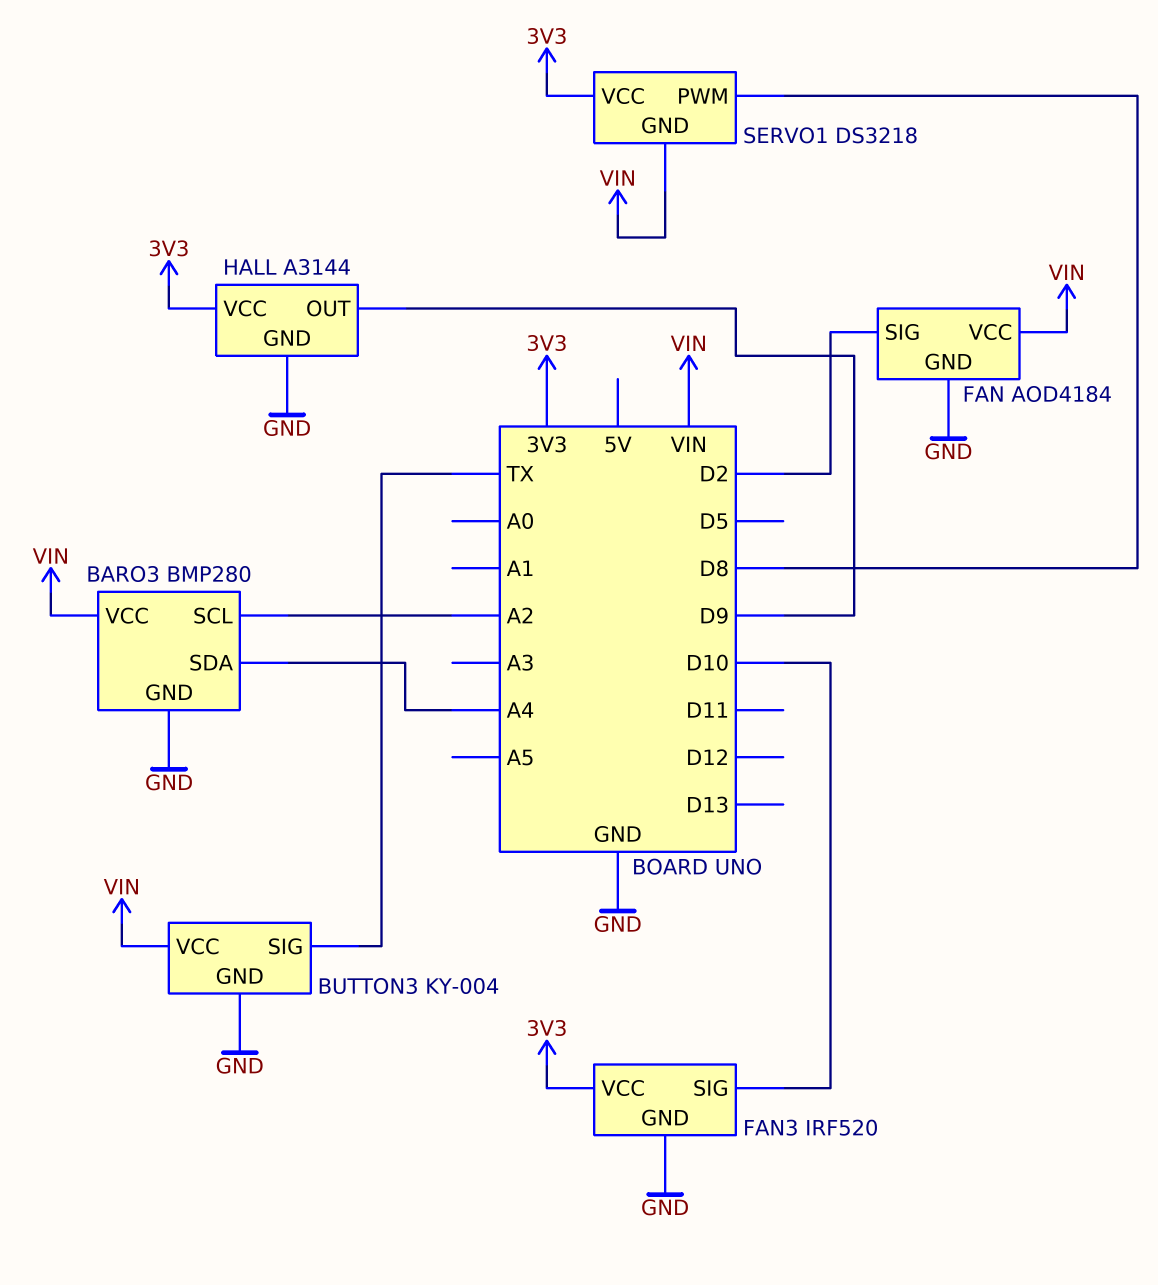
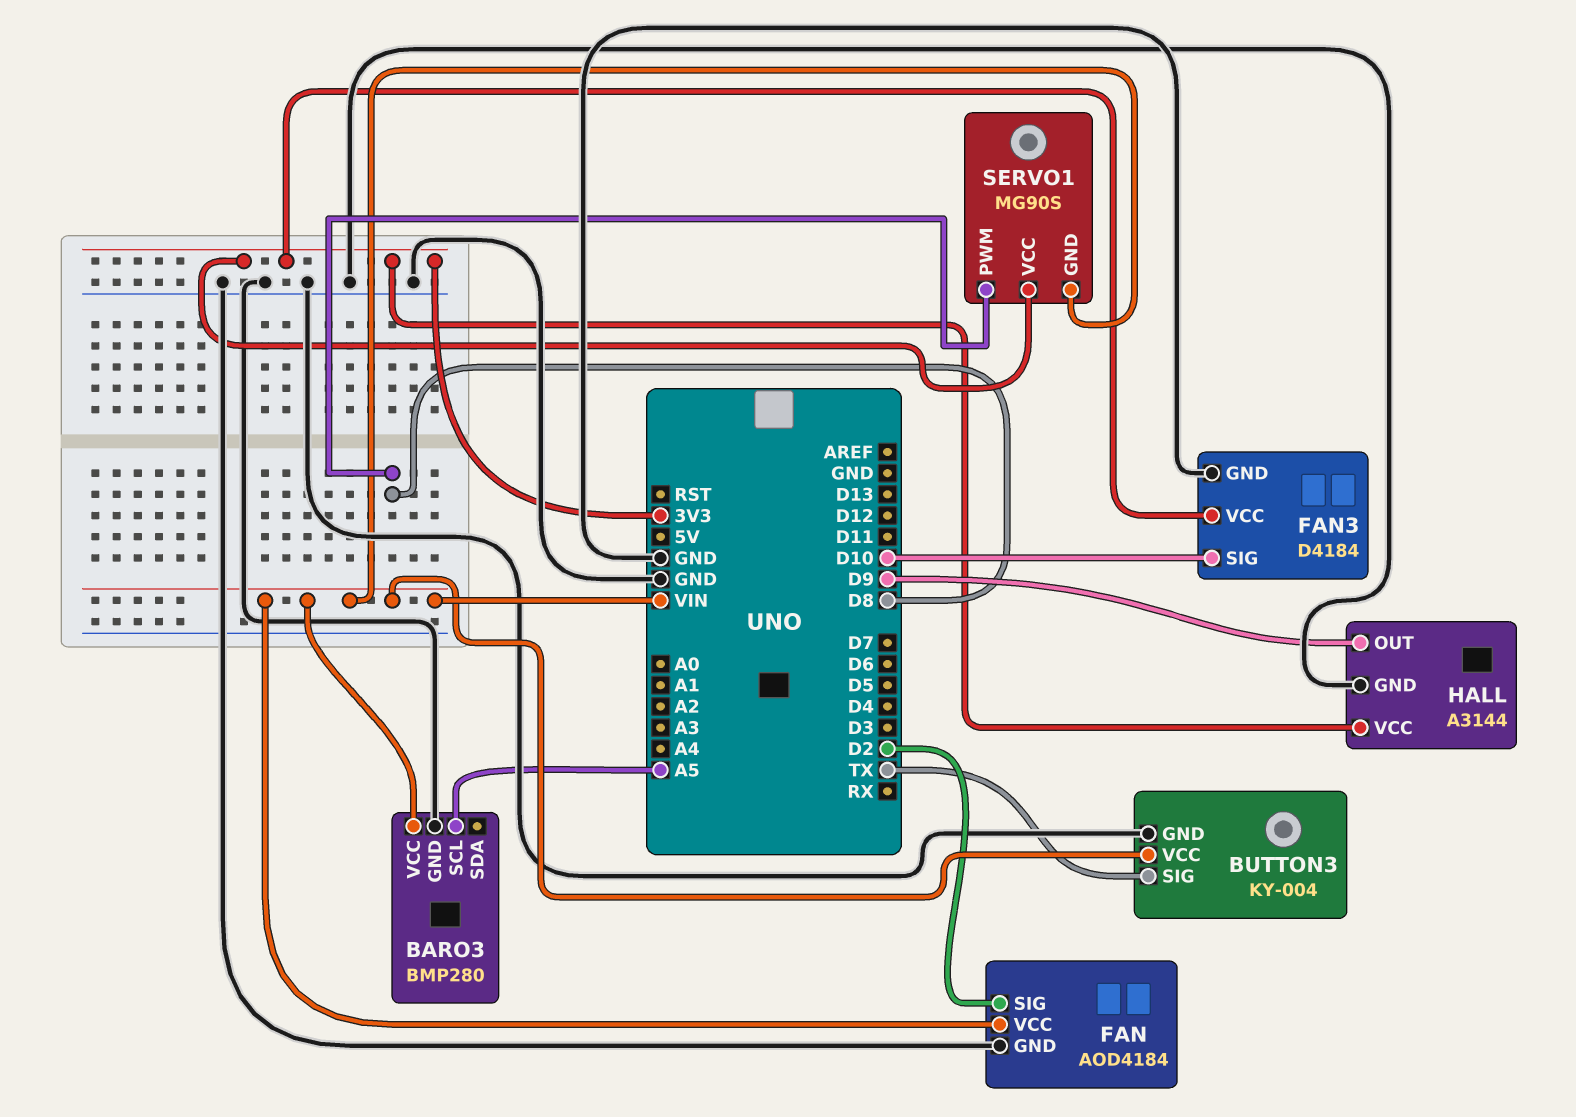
BARO3 pin SCL: A2 -> A5
BARO3 pin SDA: A4 -> none
FAN3: IRF520 -> D4184
SERVO1: DS3218 -> MG90S

